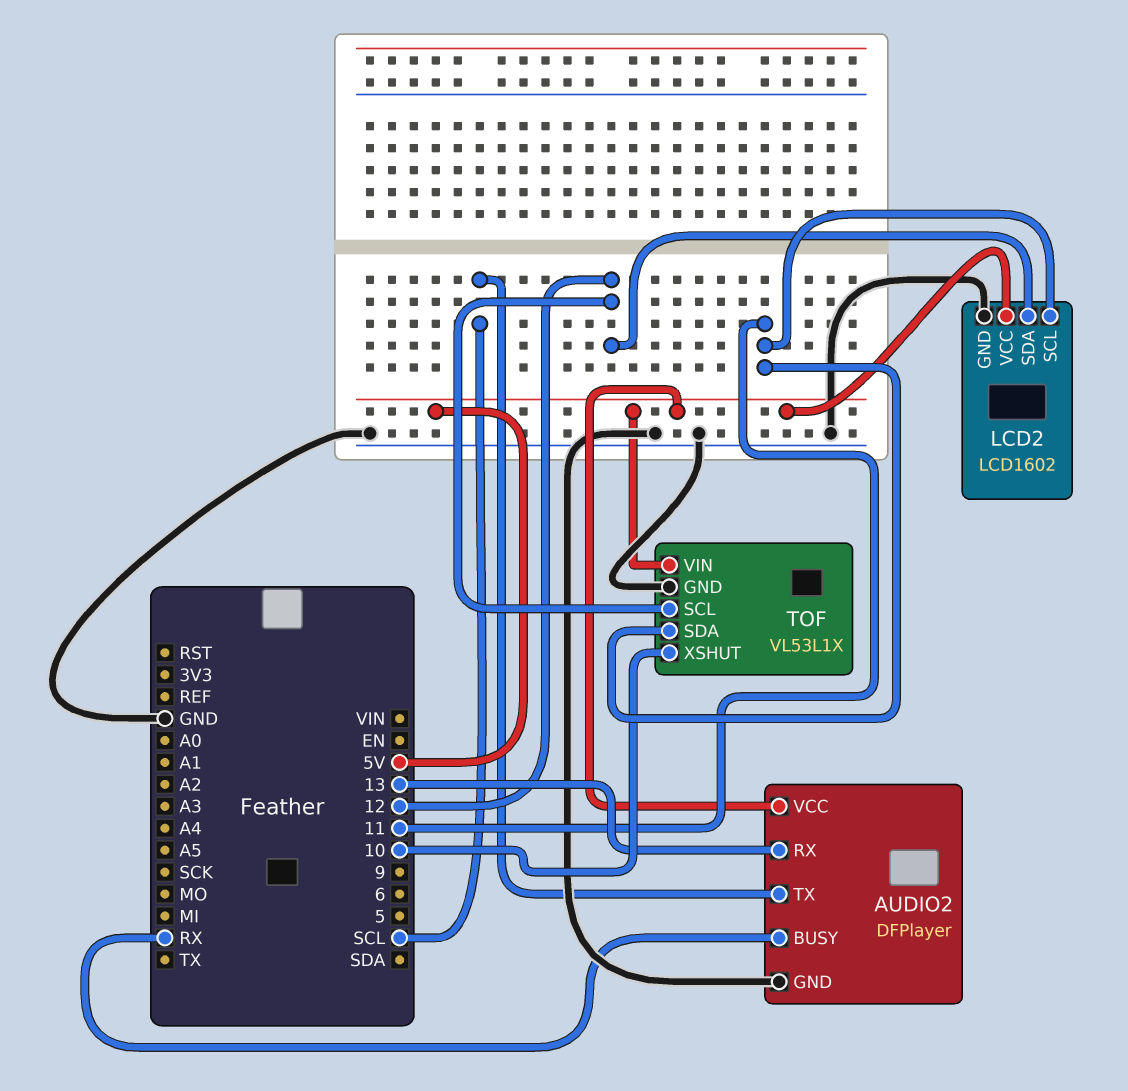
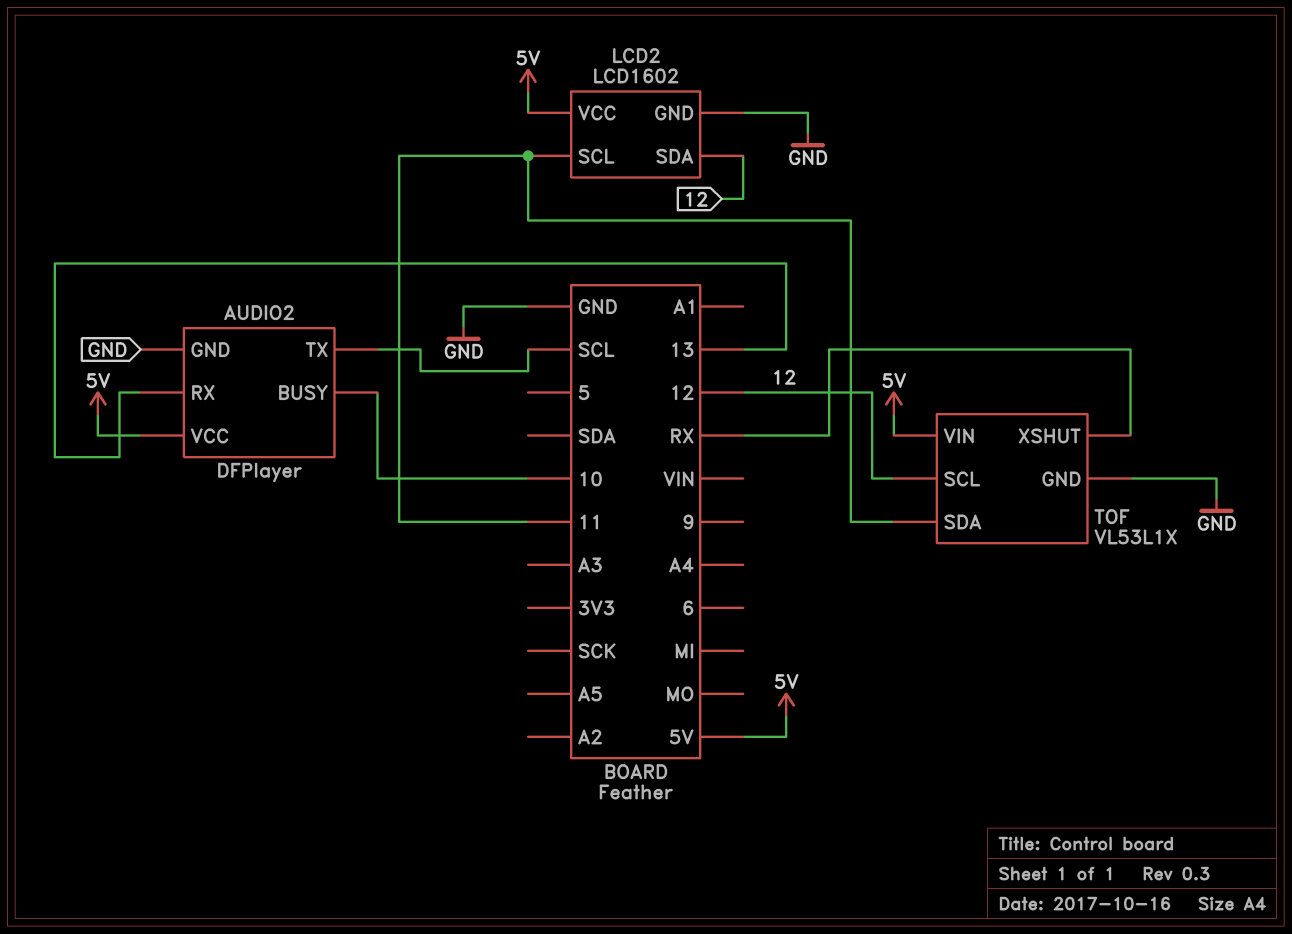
AUDIO2 pin BUSY: RX -> 10
TOF pin XSHUT: 10 -> RX

